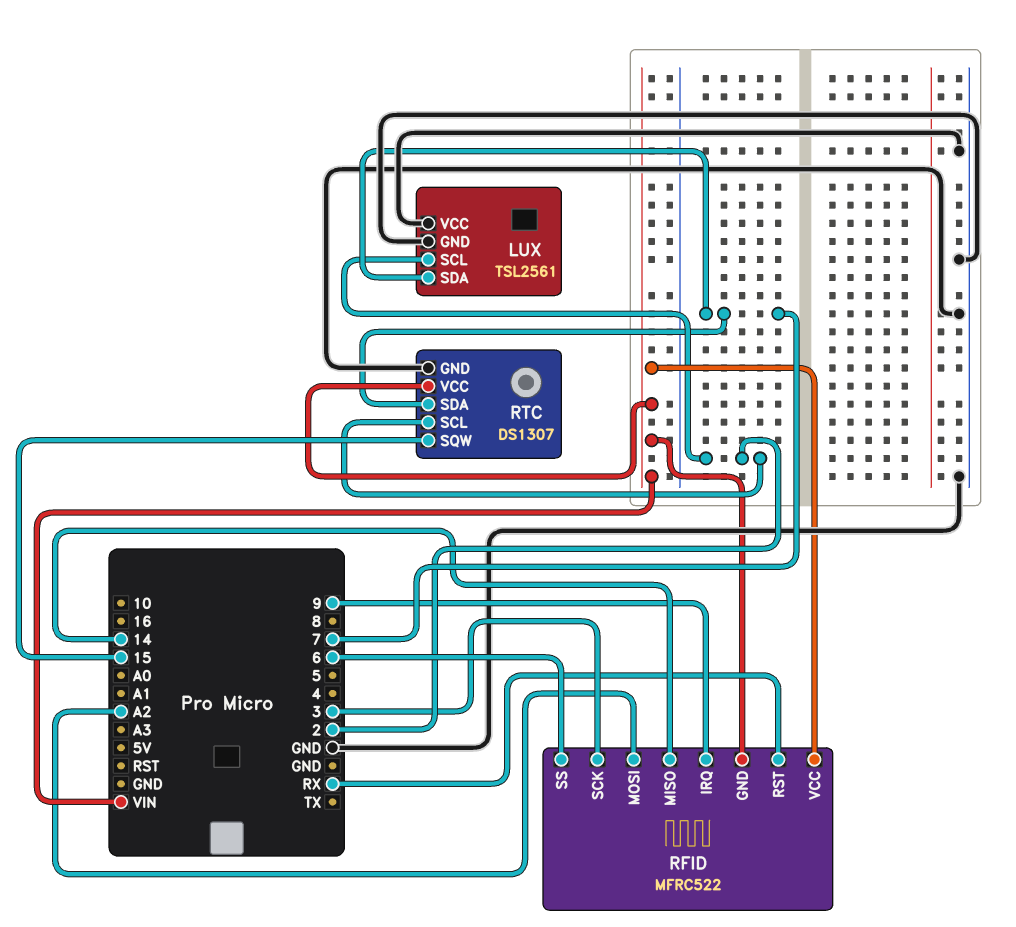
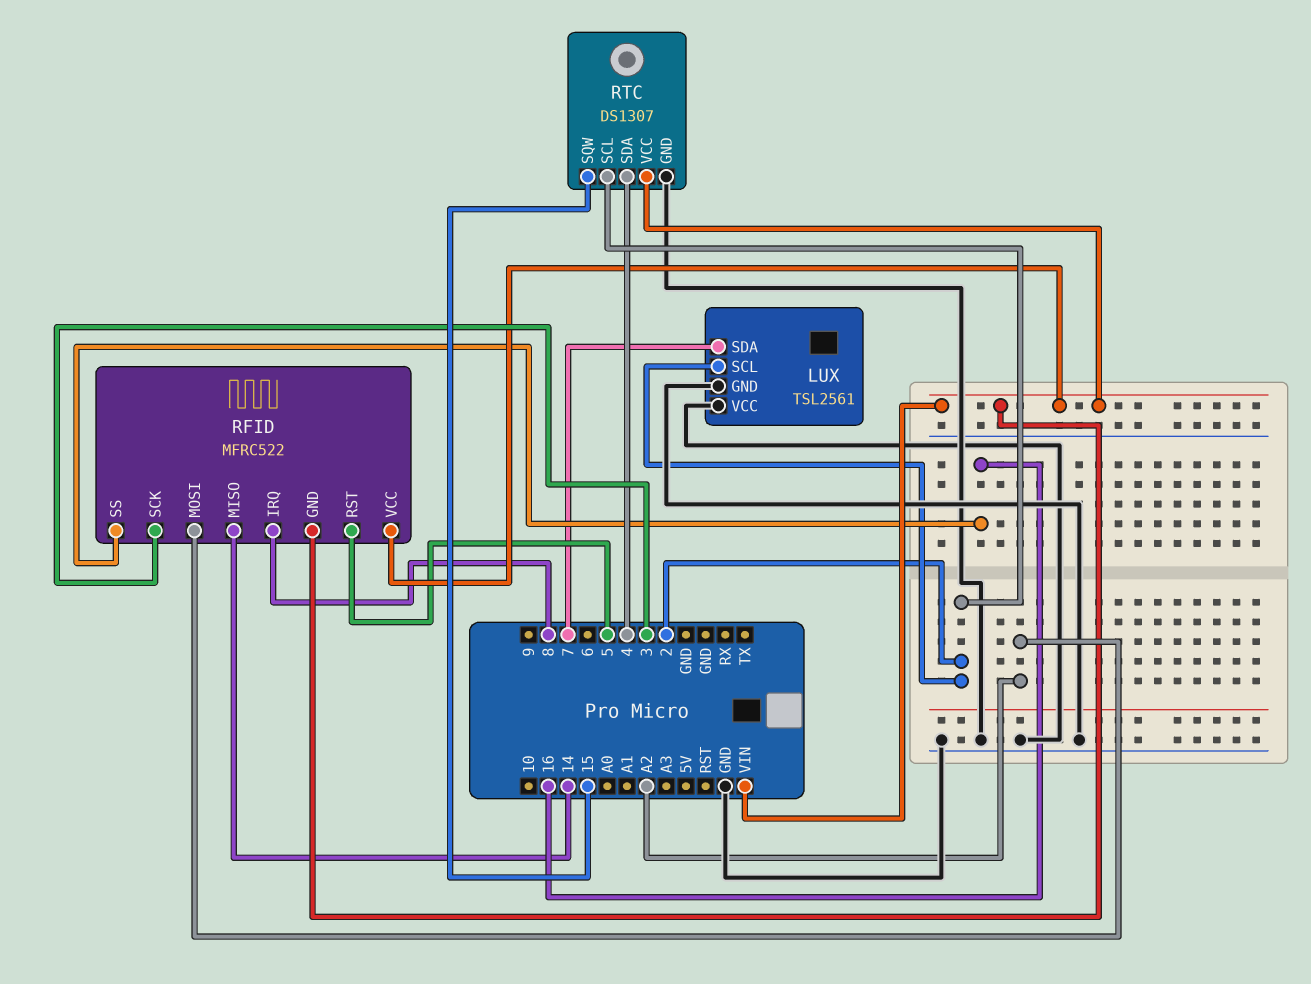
RFID pin IRQ: 9 -> 8
RFID pin RST: RX -> 5
RFID pin SS: 6 -> 16
RTC pin SDA: 7 -> 4

